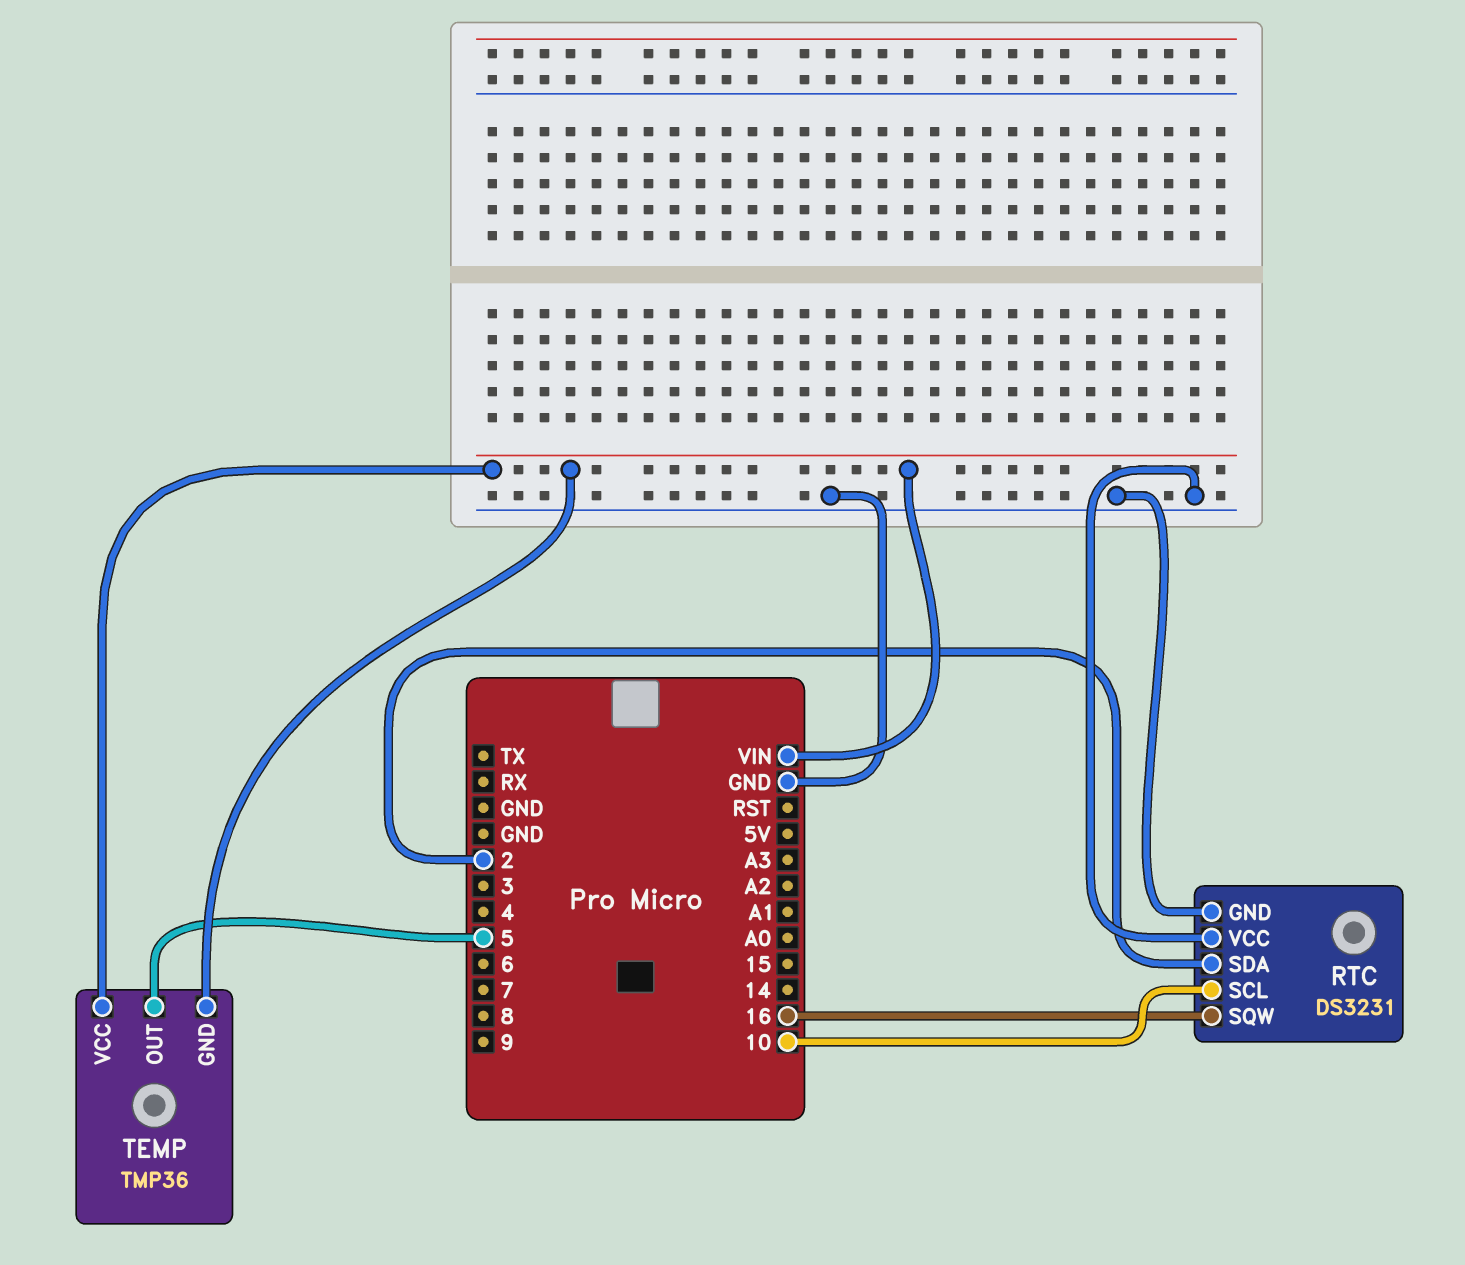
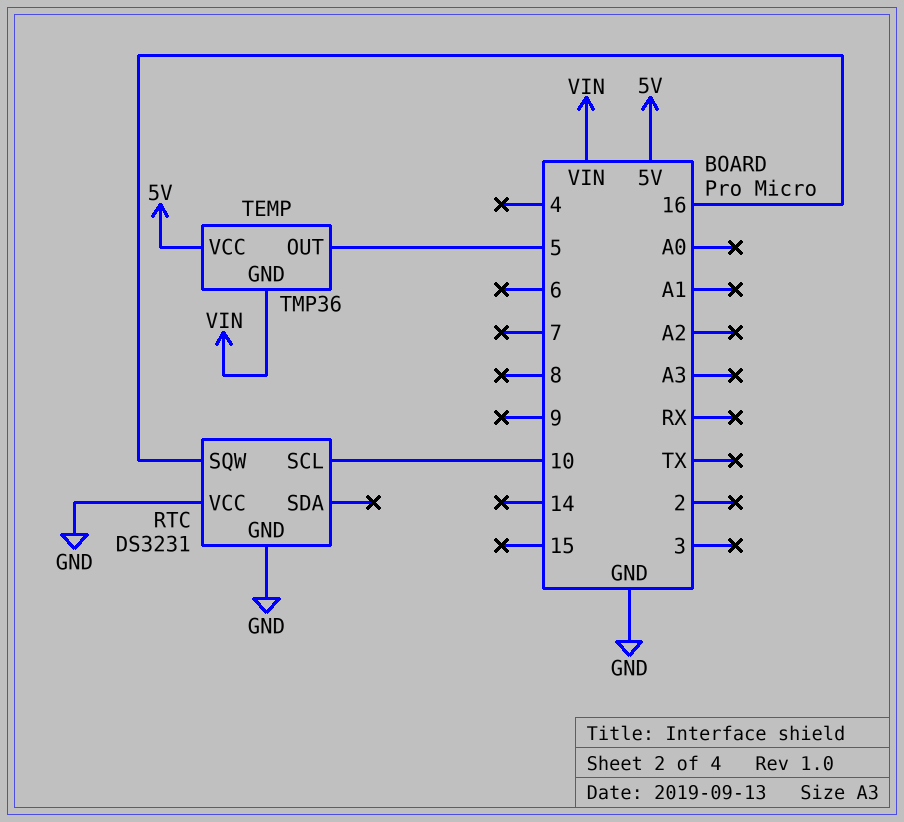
RTC pin SDA: 2 -> none
TEMP pin VCC: VIN -> 5V

